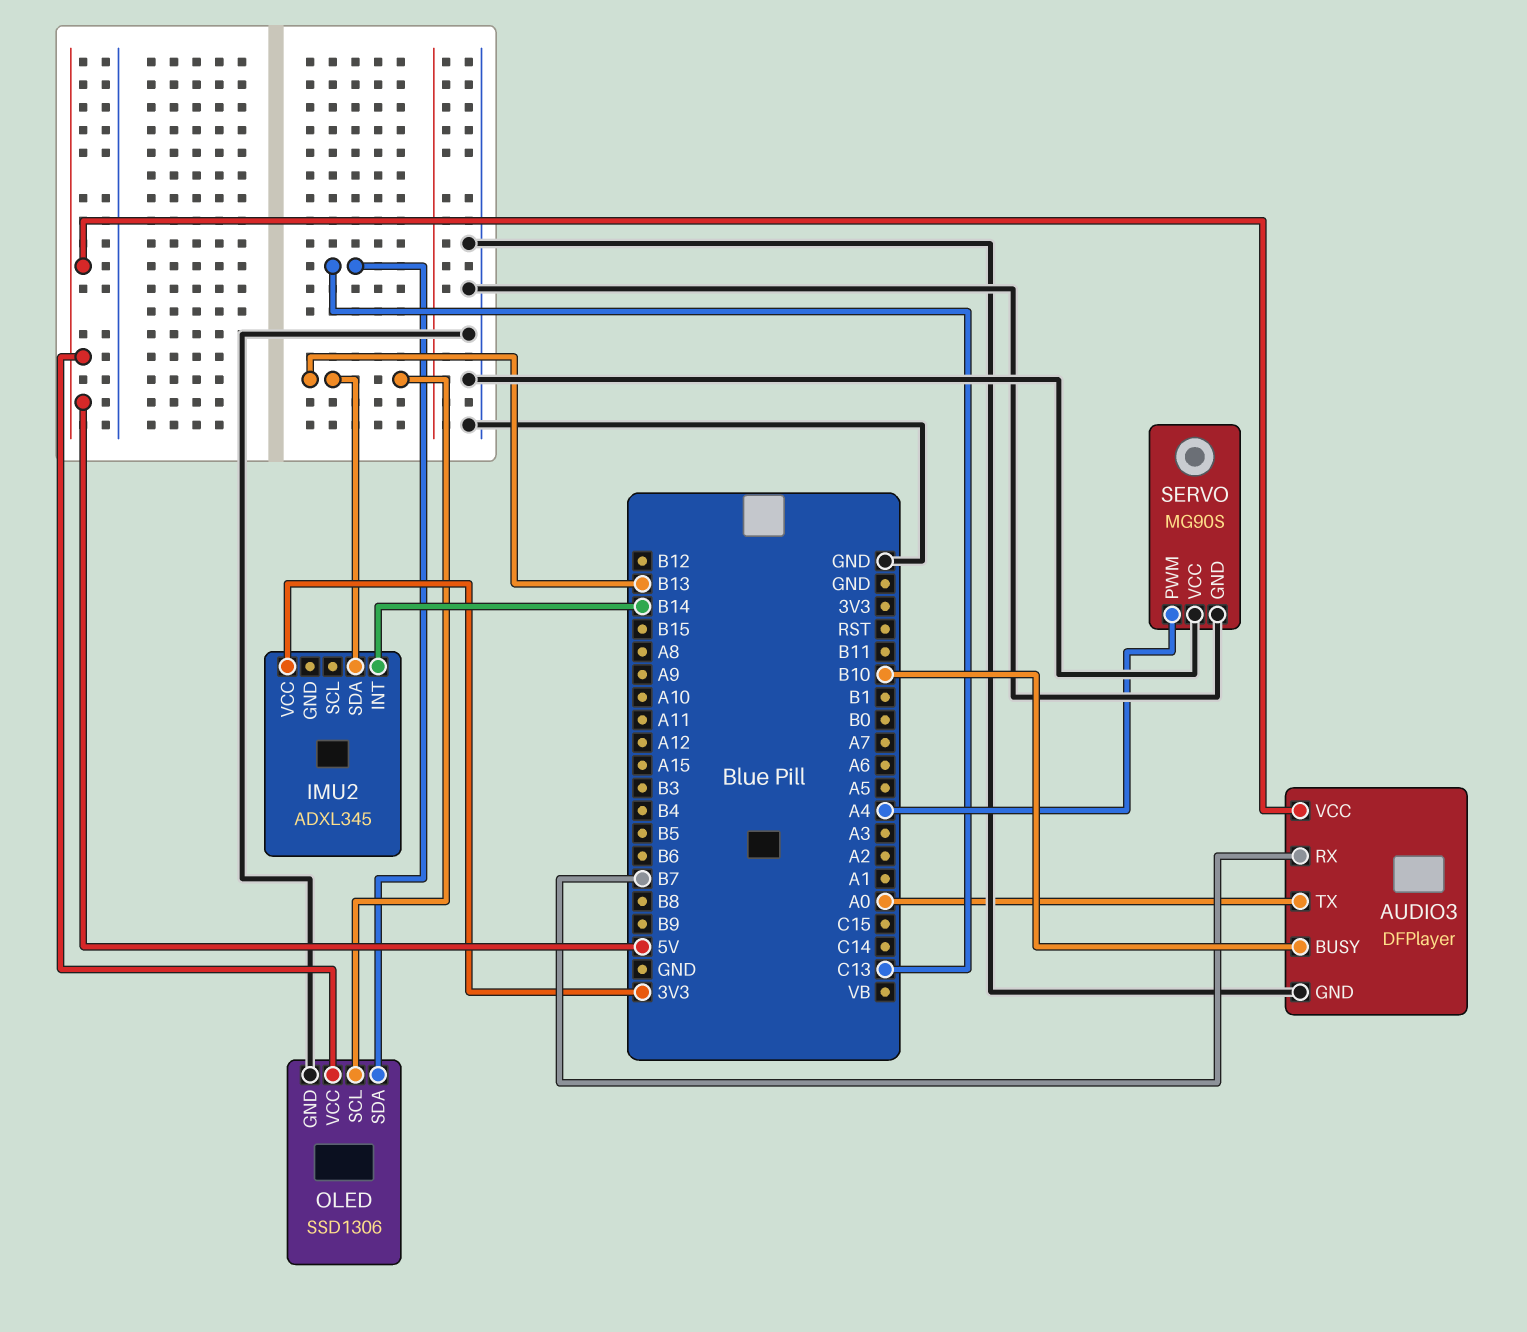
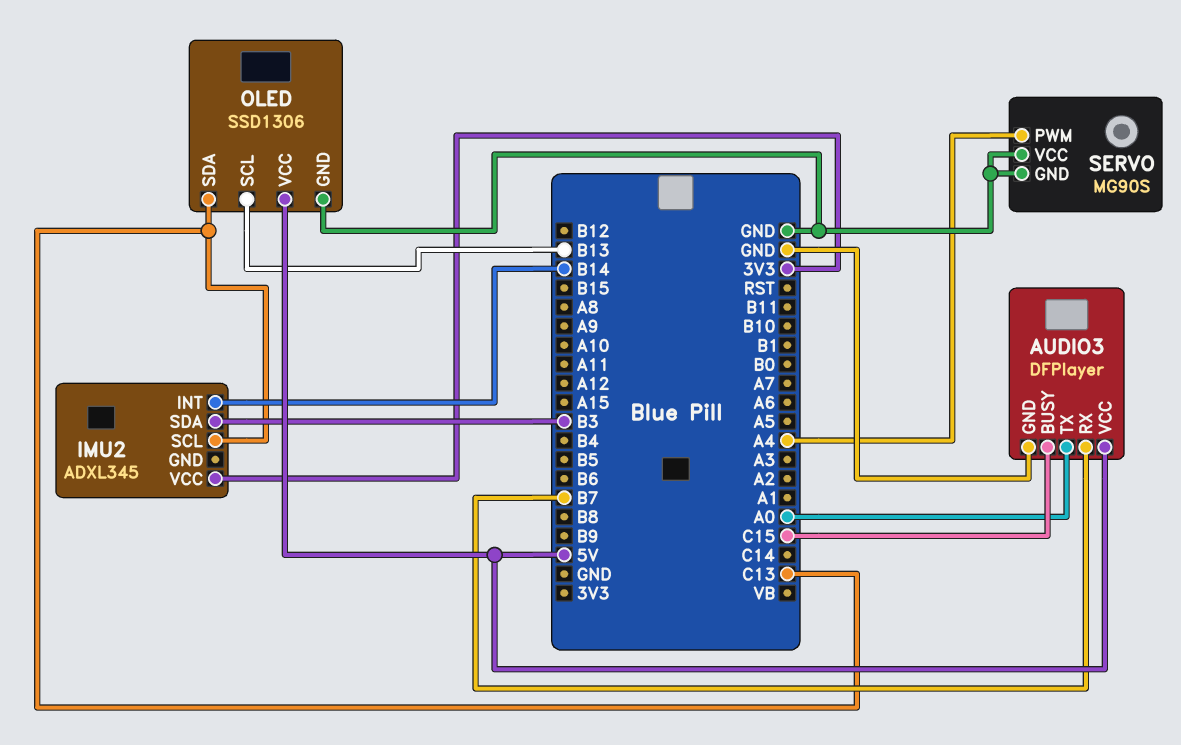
AUDIO3 pin BUSY: B10 -> C15
IMU2 pin SCL: none -> C13
IMU2 pin SDA: B13 -> B3

